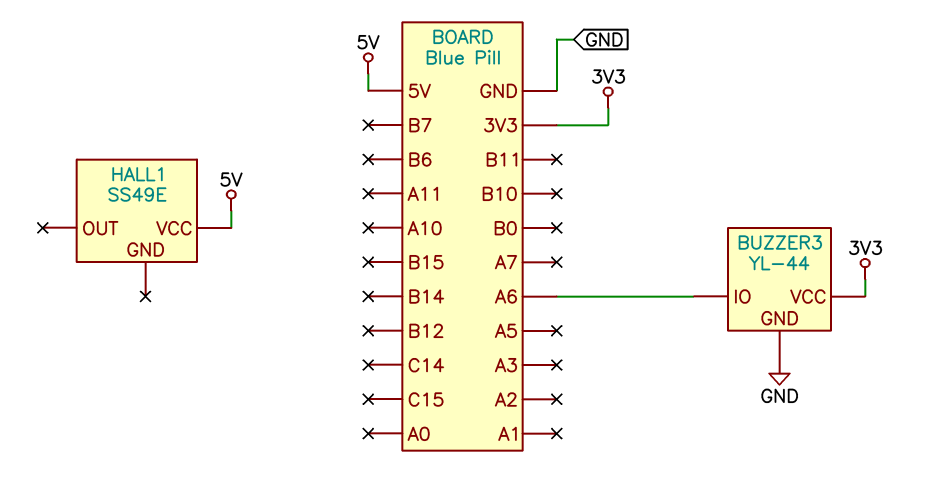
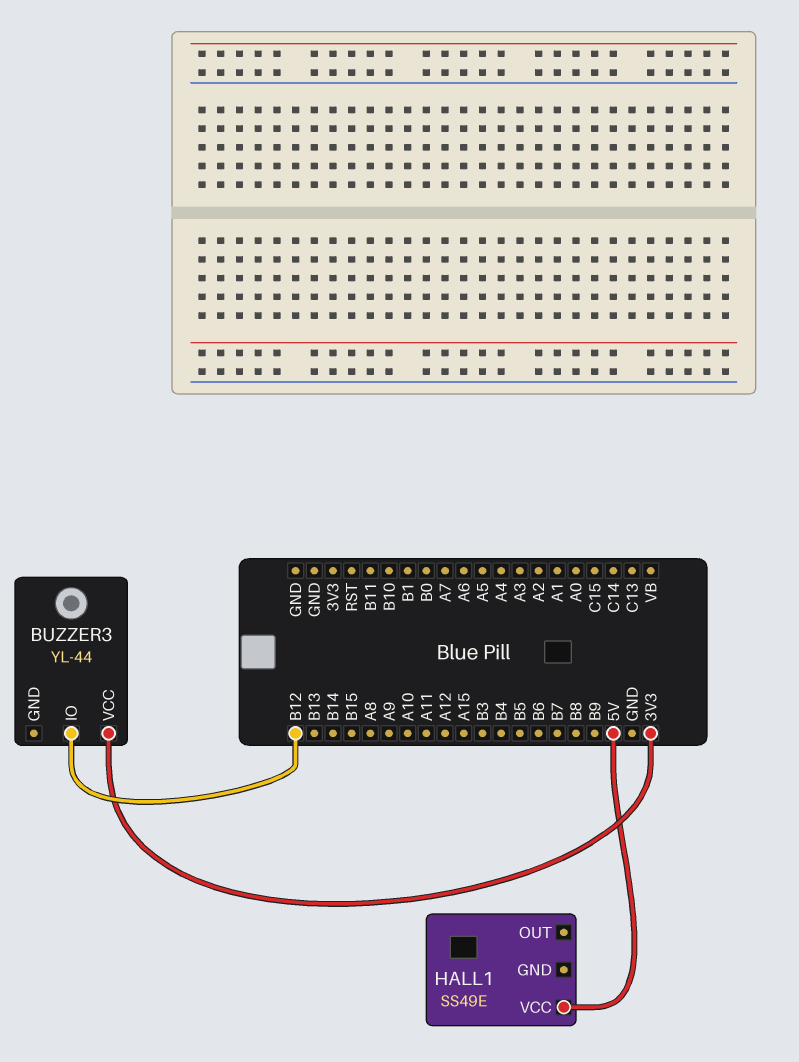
BUZZER3 pin GND: GND -> none
BUZZER3 pin IO: A6 -> B12

